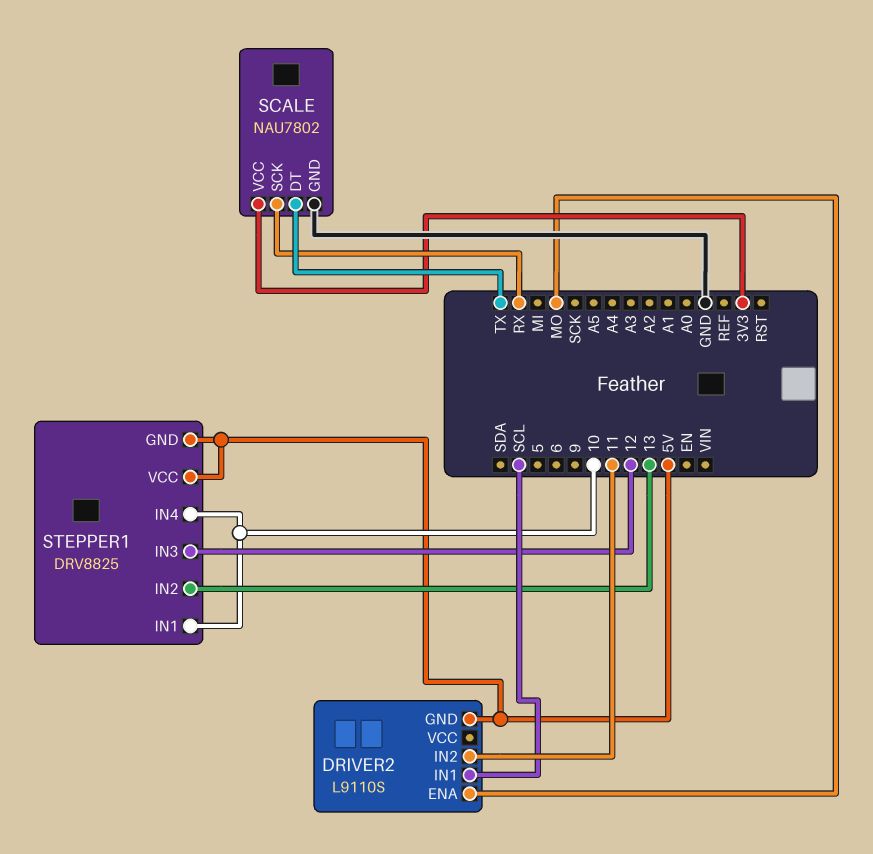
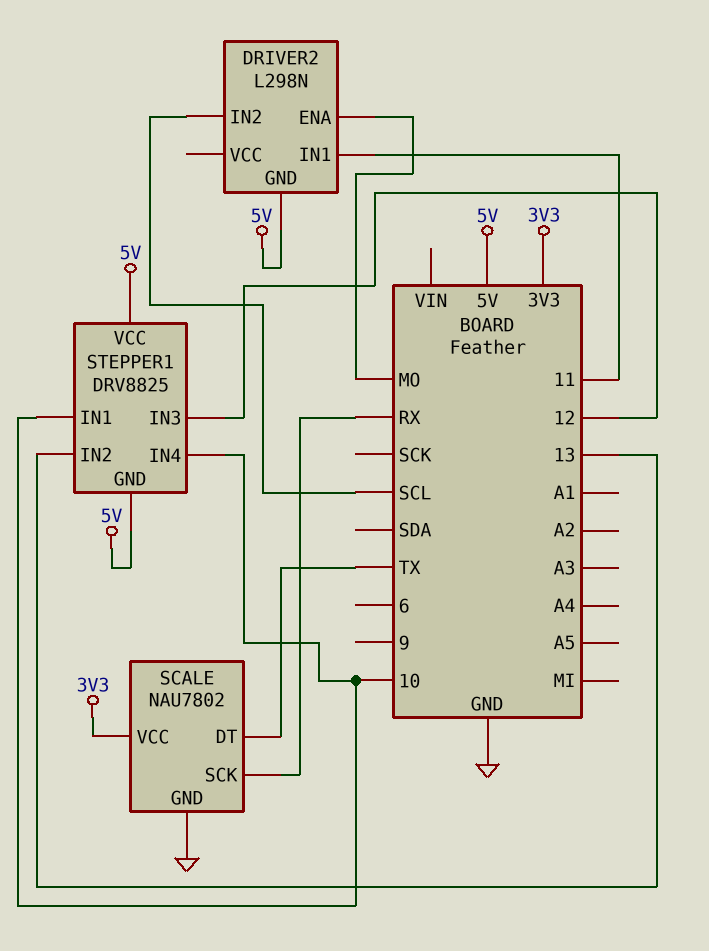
DRIVER2: L9110S -> L298N
DRIVER2 pin IN1: SCL -> 11
DRIVER2 pin IN2: 11 -> SCL

